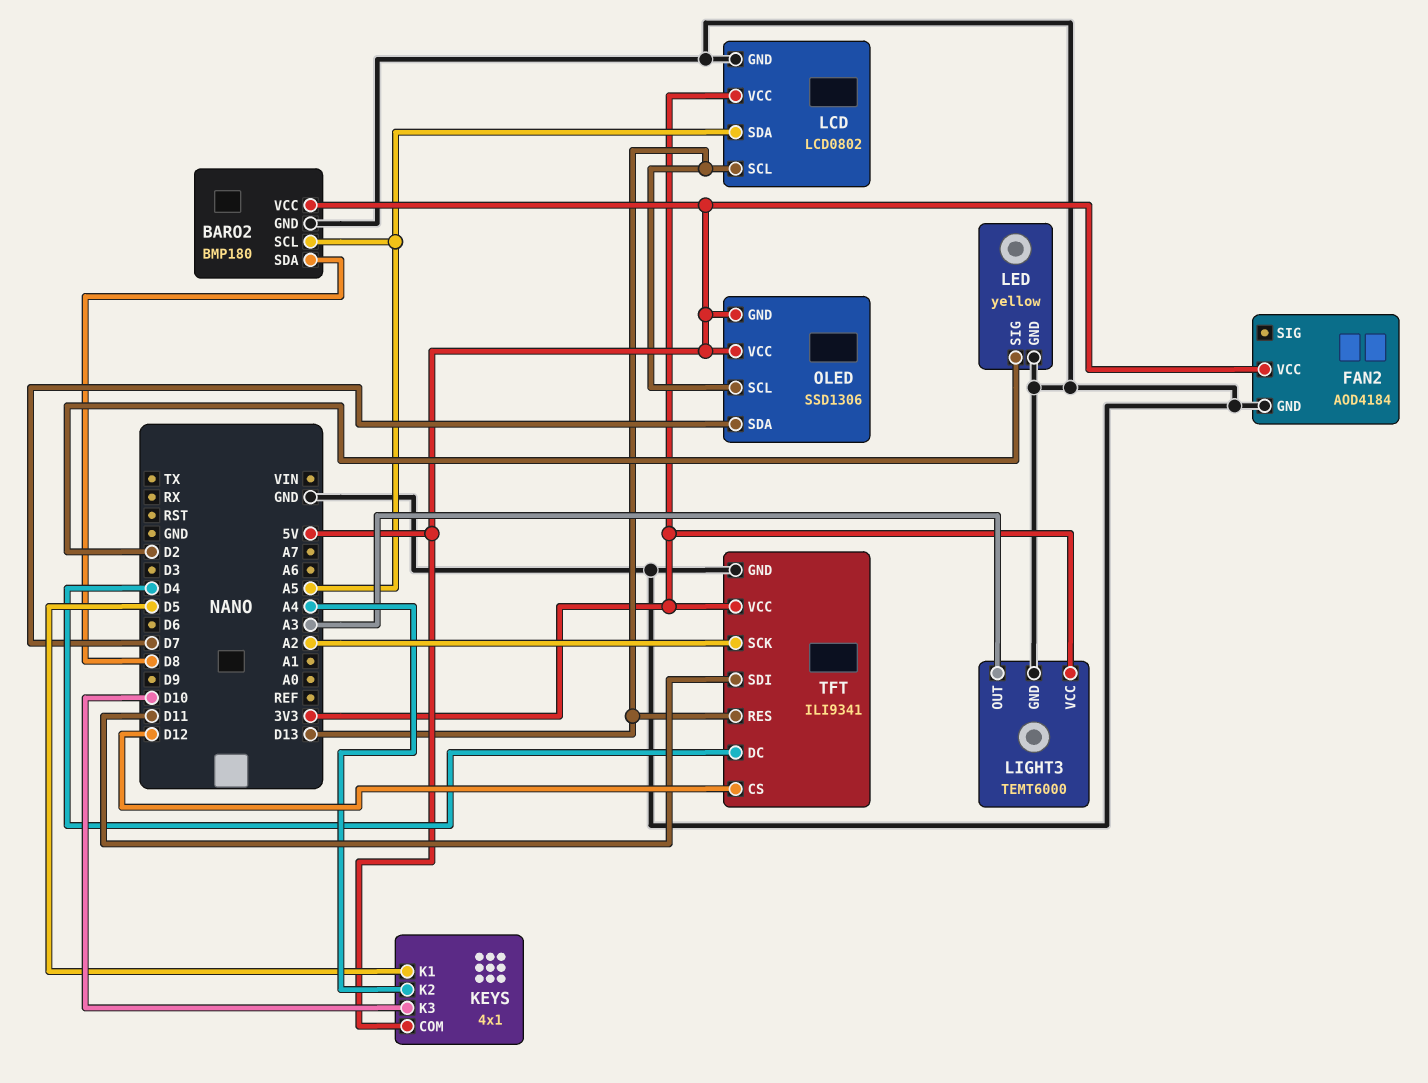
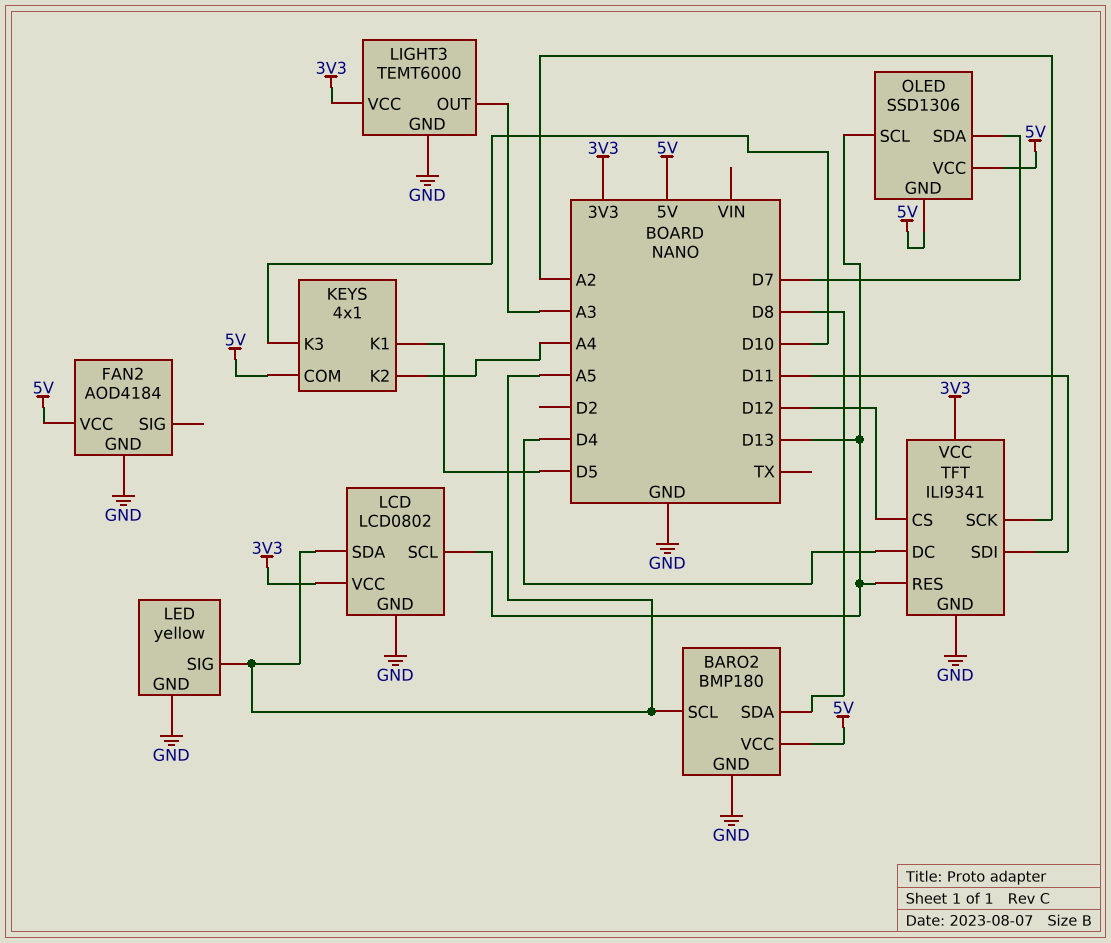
LED pin SIG: D2 -> A5

